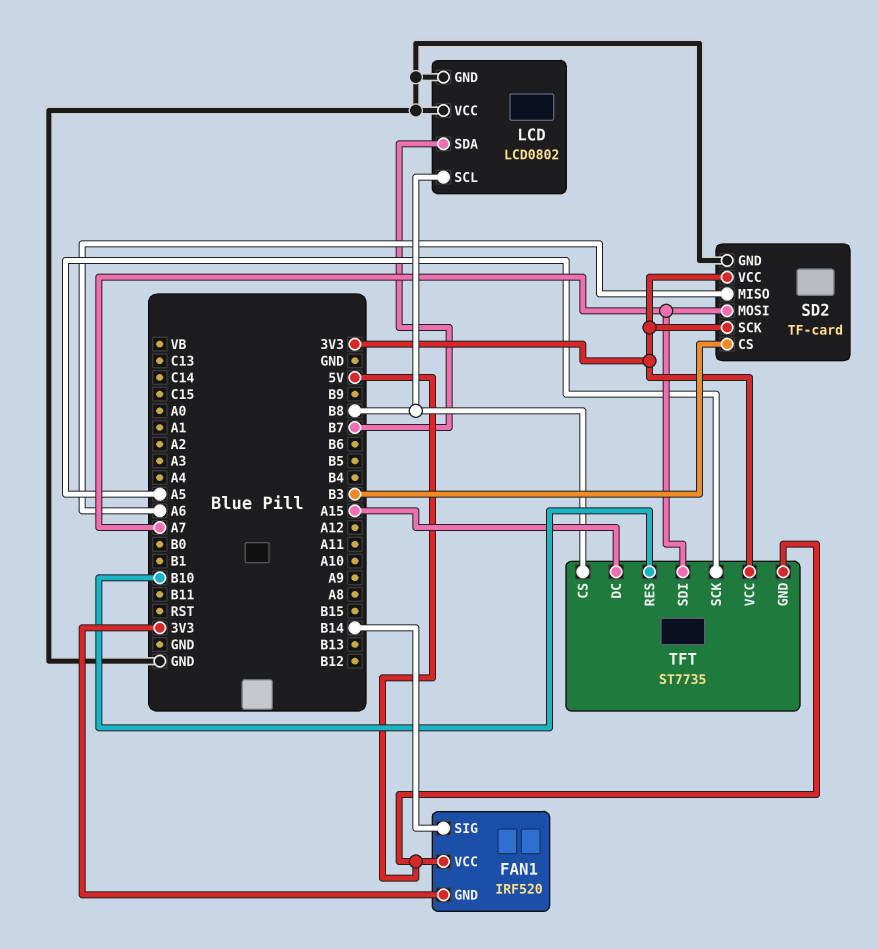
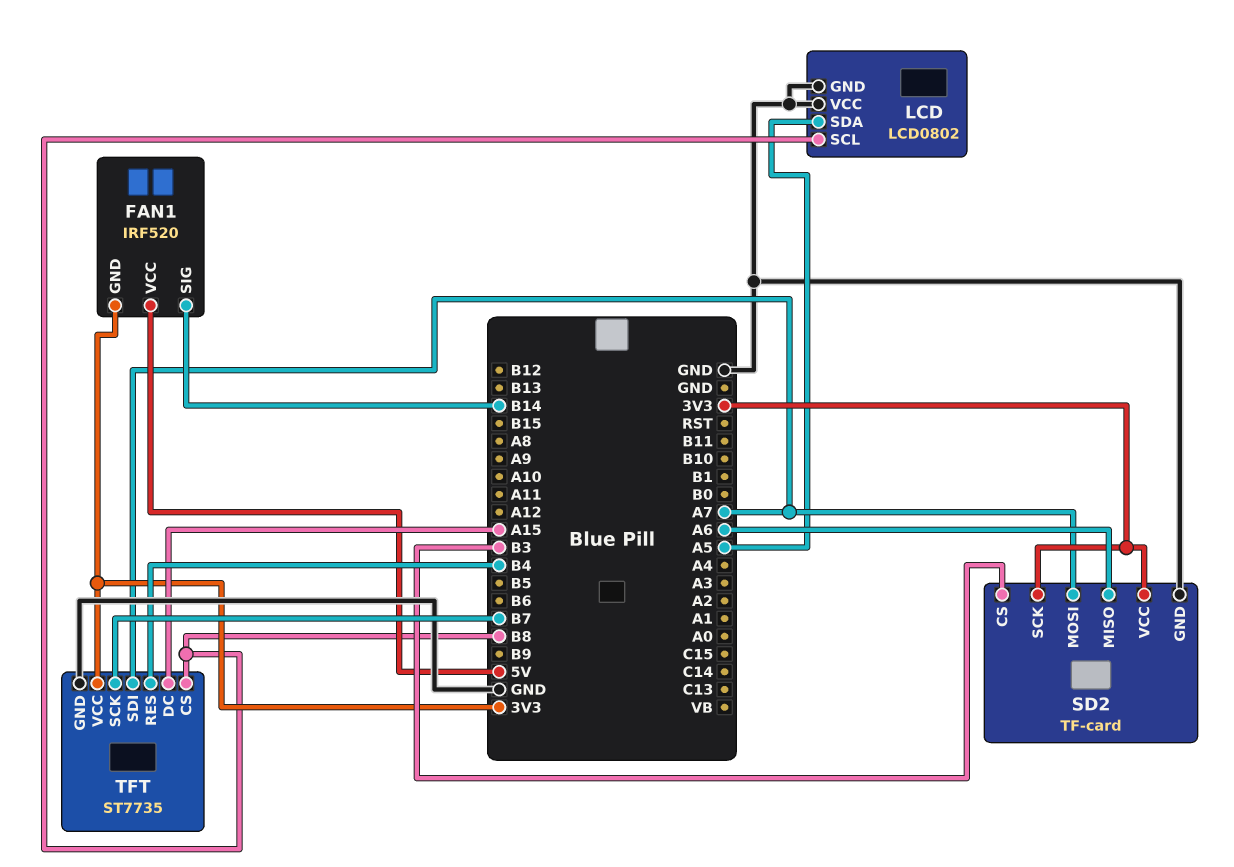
LCD pin SDA: B7 -> A5
TFT pin GND: 5V -> GND
TFT pin RES: B10 -> B4
TFT pin SCK: A5 -> B7

